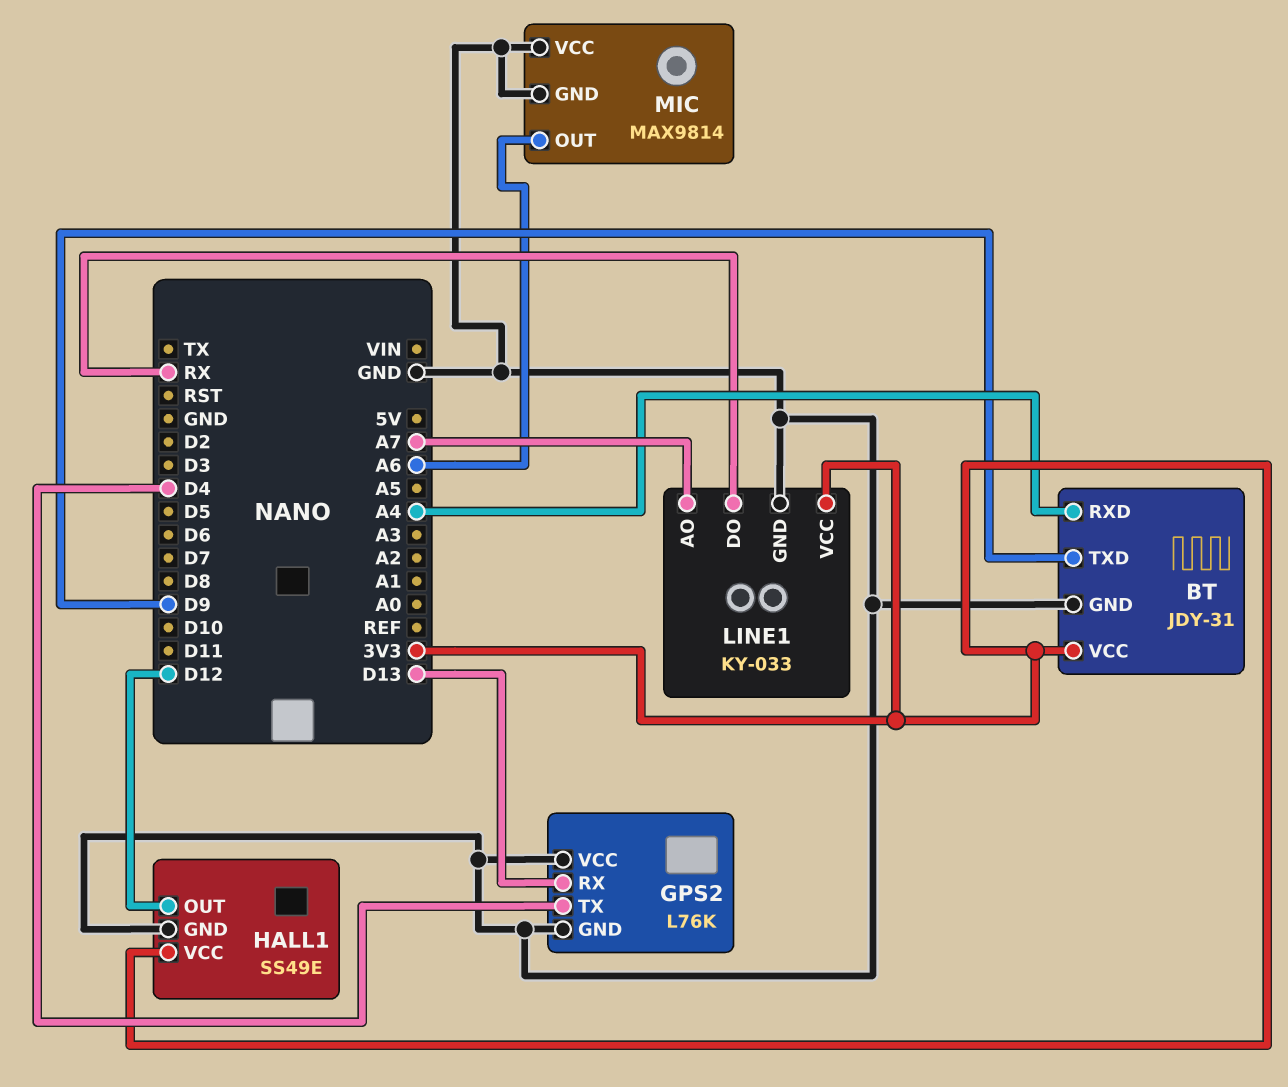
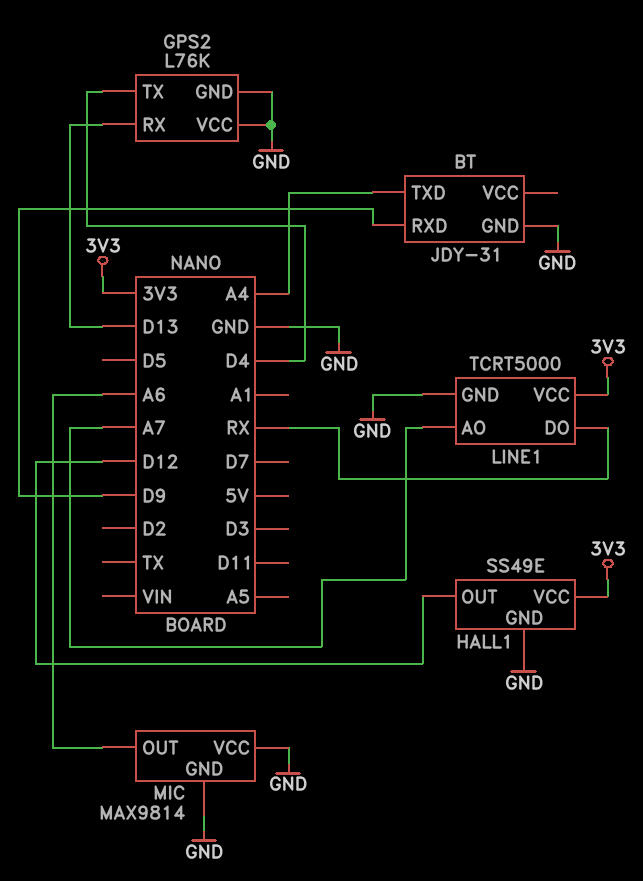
BT pin RXD: A4 -> D9
BT pin TXD: D9 -> A4
BT pin VCC: 3V3 -> none
LINE1: KY-033 -> TCRT5000

